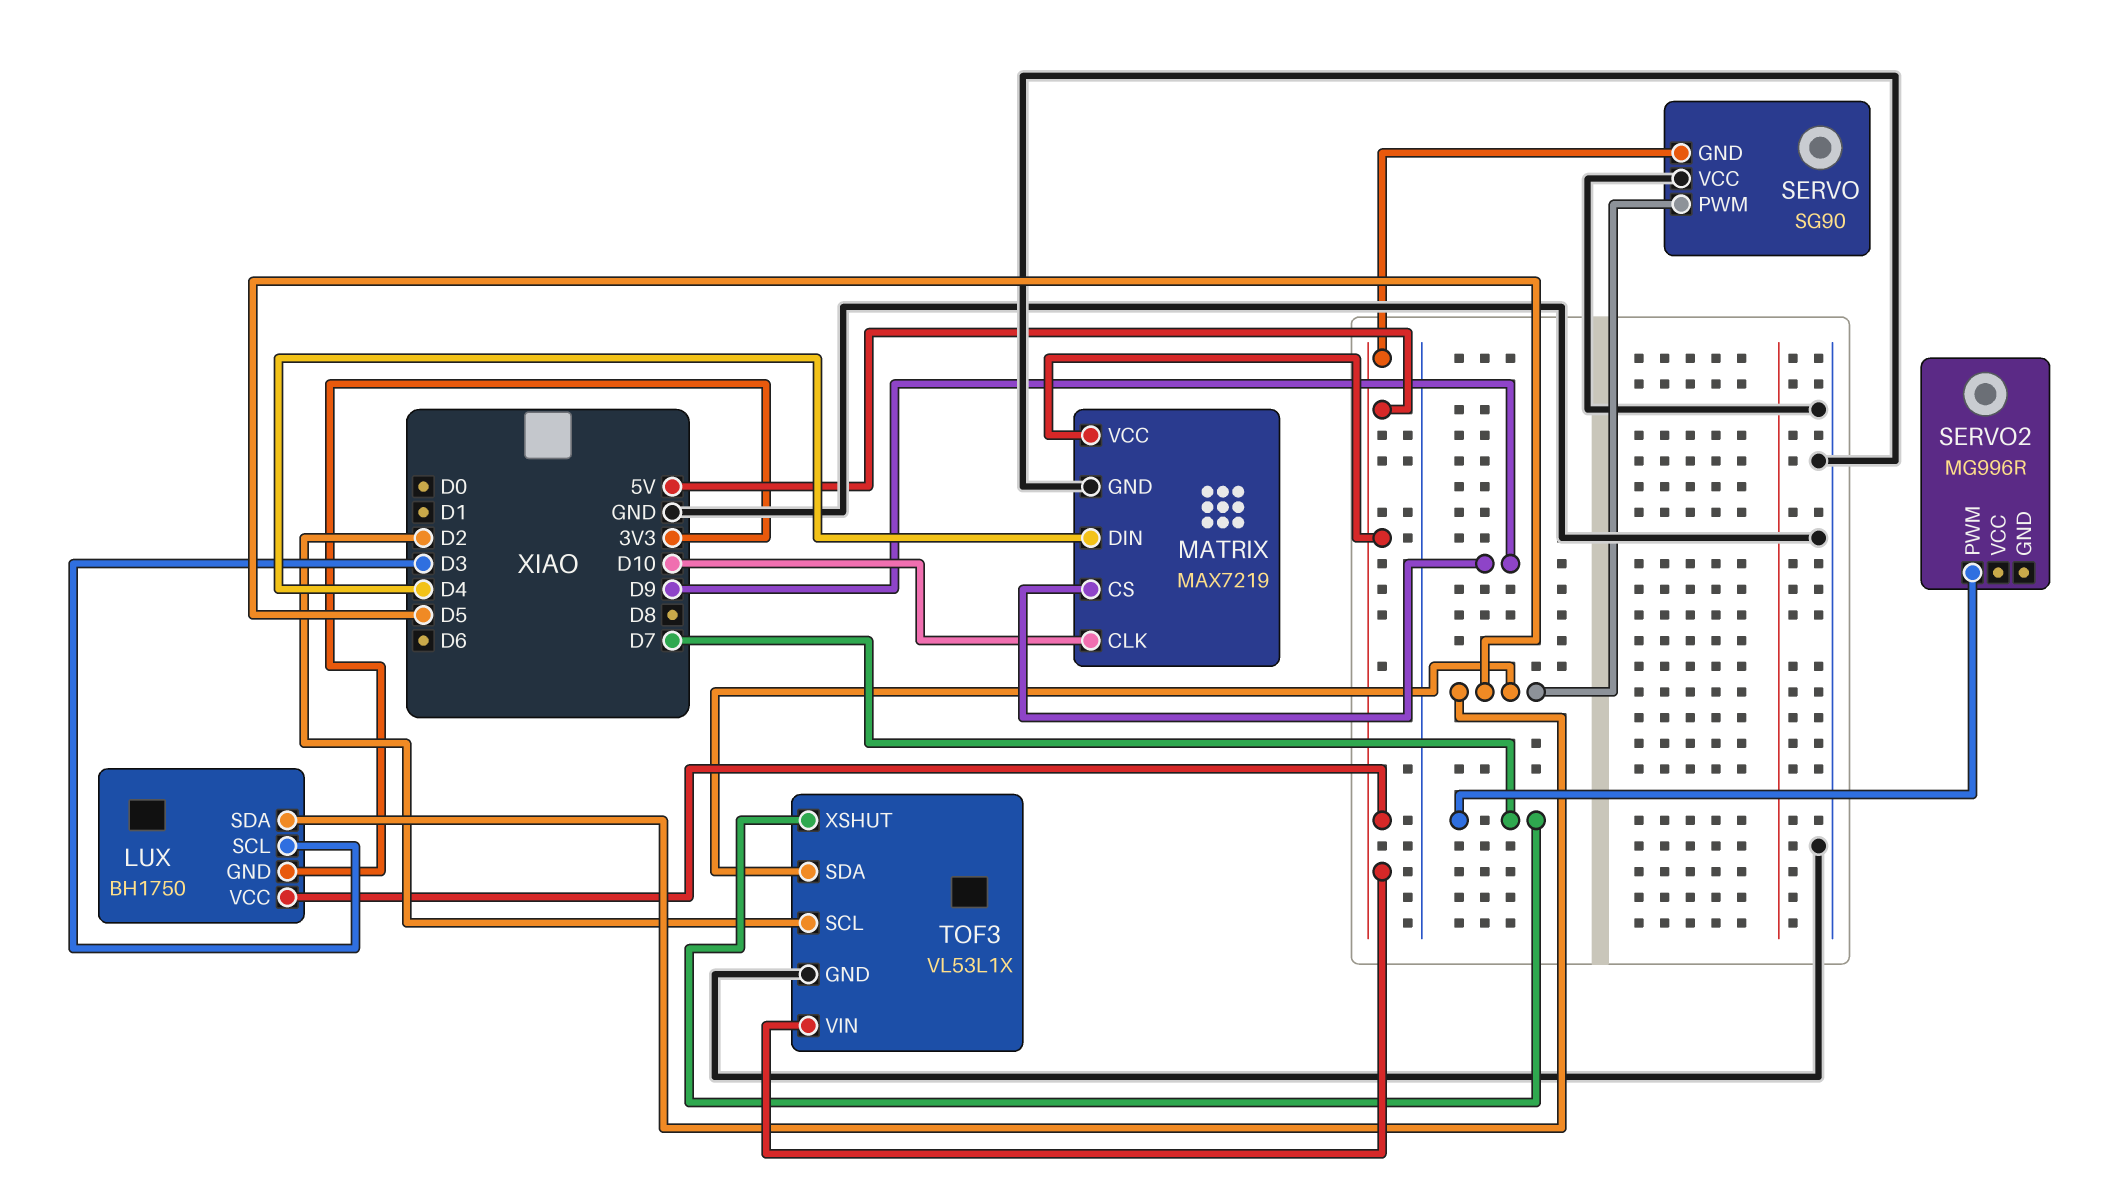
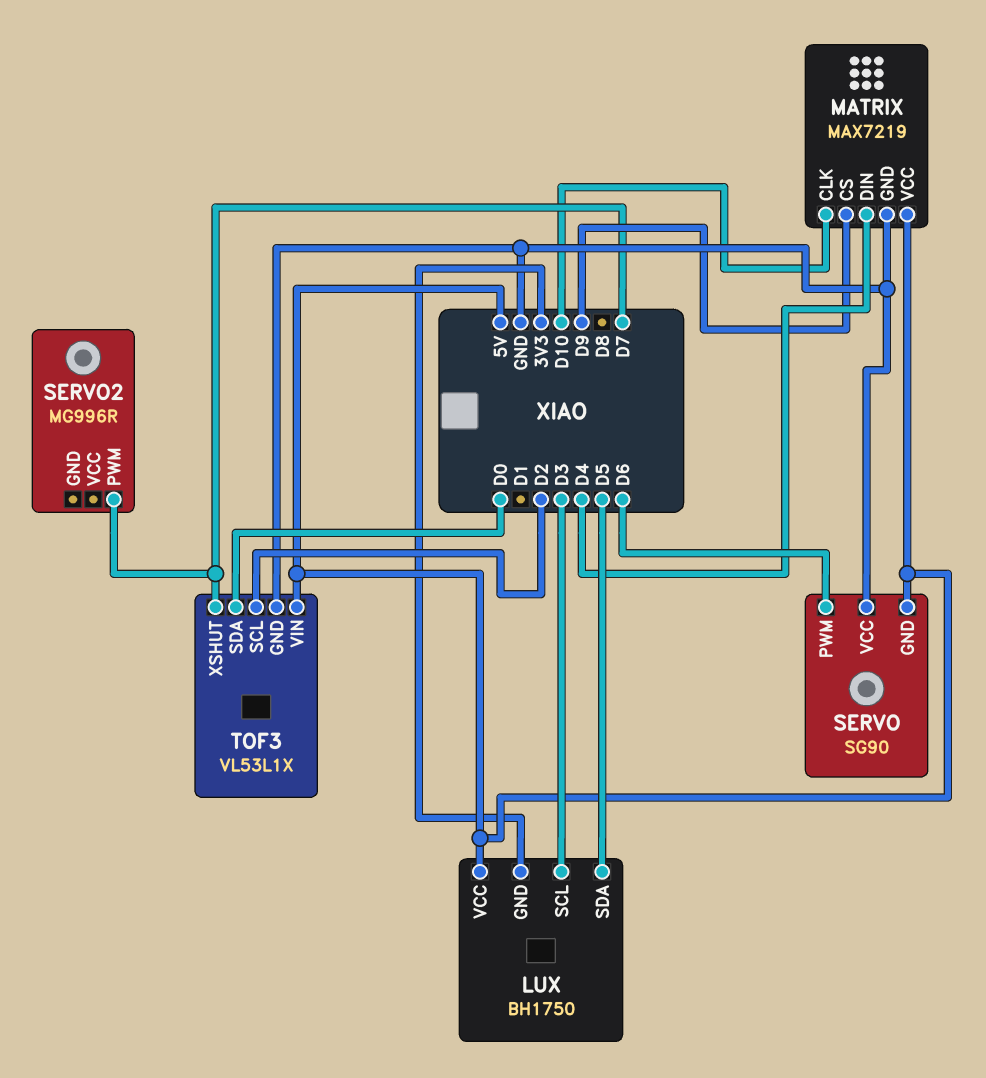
SERVO pin PWM: D5 -> D6
TOF3 pin SDA: D5 -> D0

